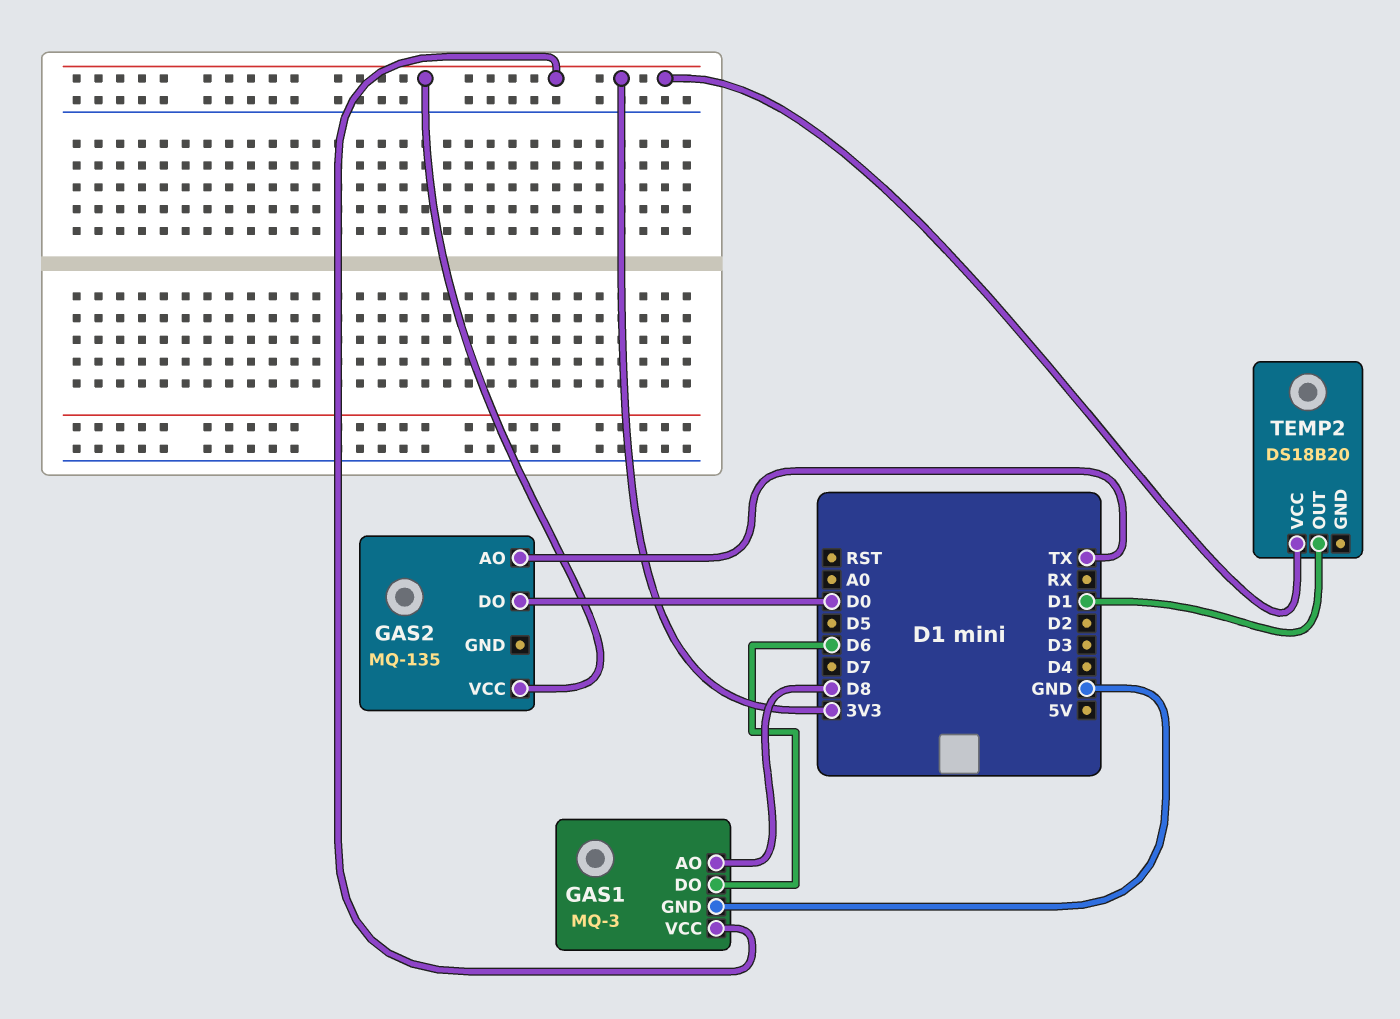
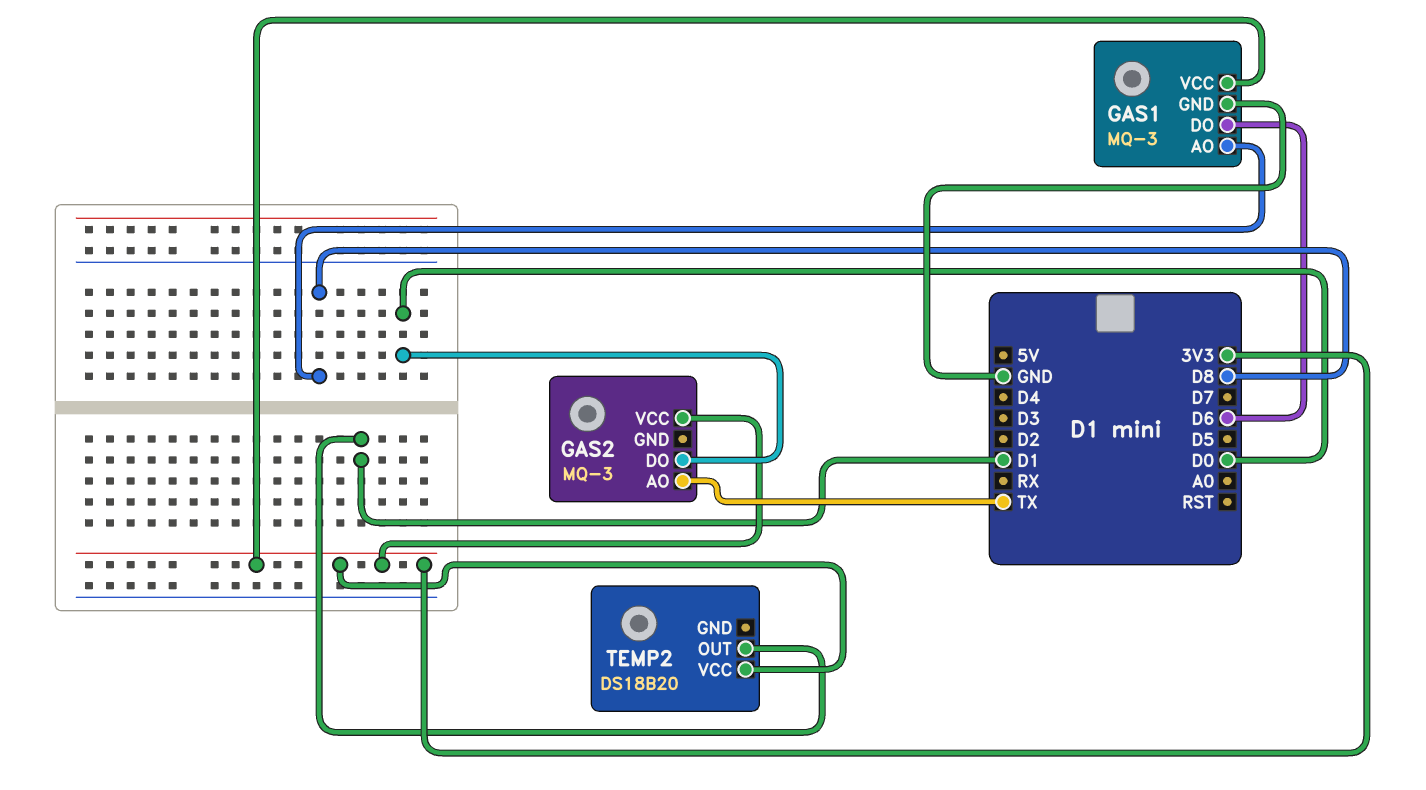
GAS2: MQ-135 -> MQ-3

